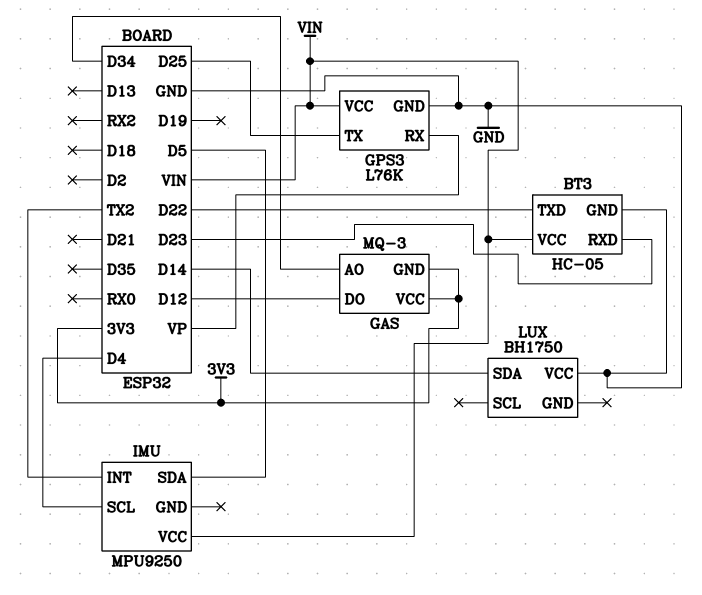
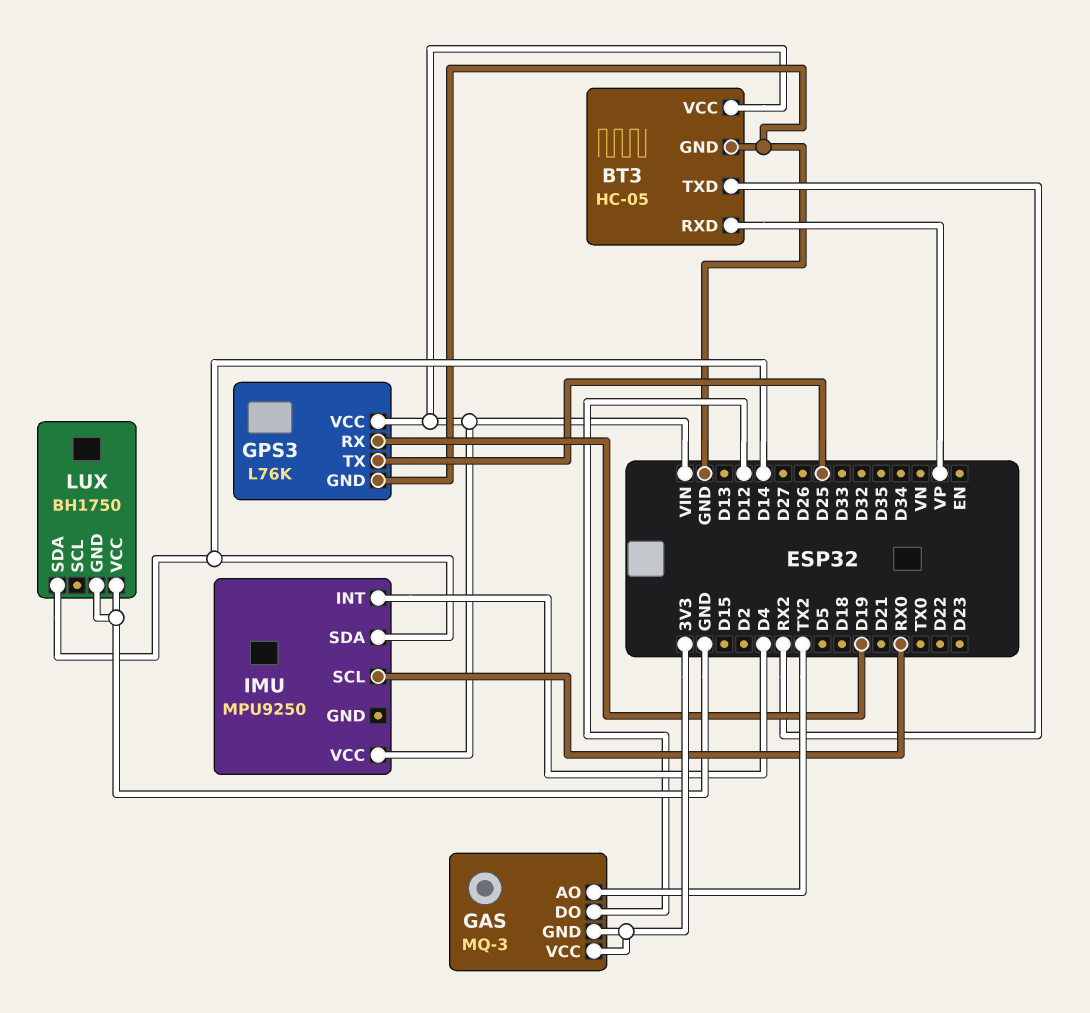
BT3 pin RXD: D23 -> VP
BT3 pin TXD: D22 -> RX2
GAS pin AO: D34 -> TX2
GPS3 pin RX: VP -> D19
IMU pin INT: TX2 -> D4
IMU pin SCL: D4 -> RX0
IMU pin SDA: D5 -> D14
LUX pin GND: none -> GND

